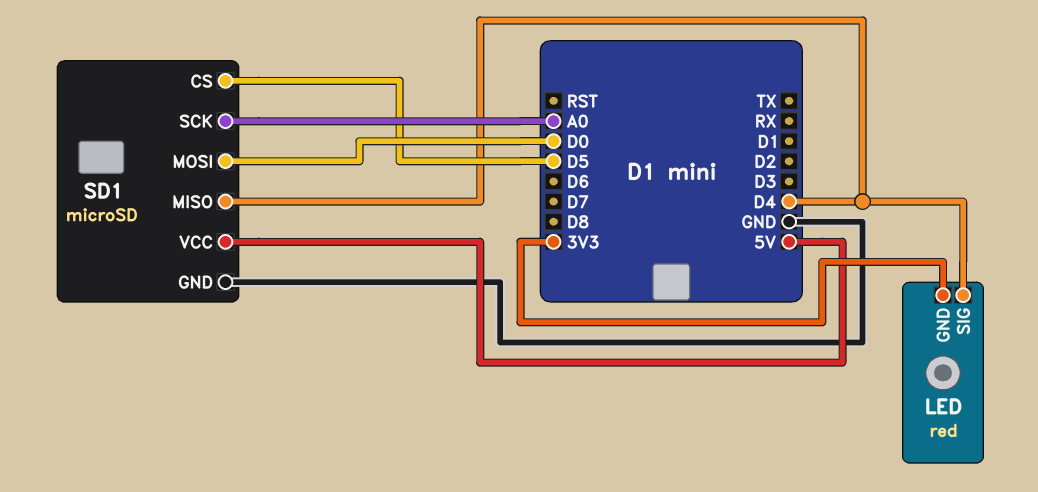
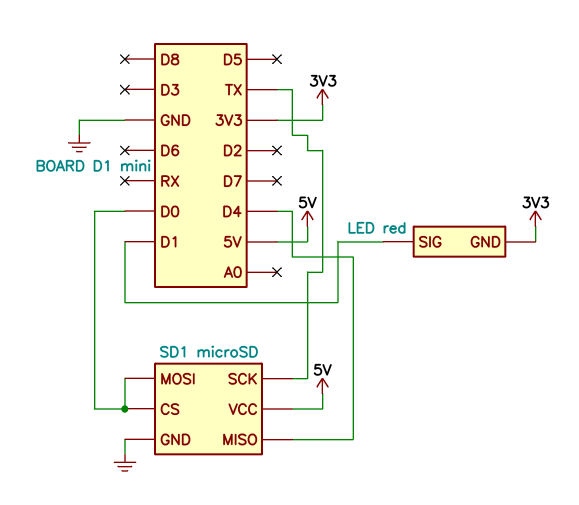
LED pin SIG: D4 -> D1
SD1 pin CS: D5 -> D0
SD1 pin SCK: A0 -> TX

